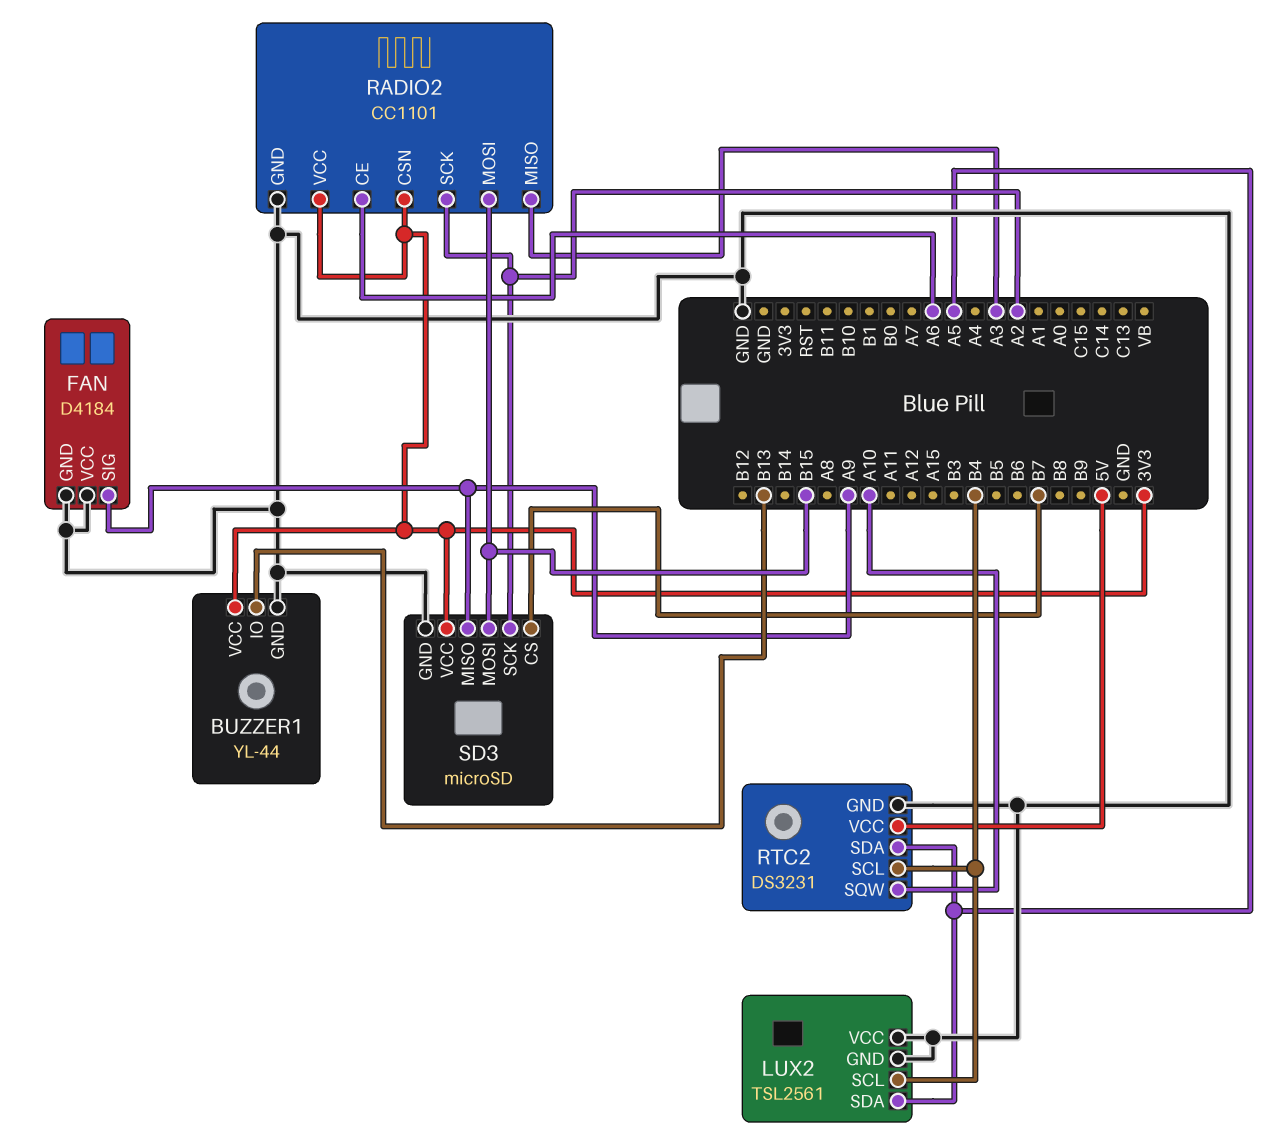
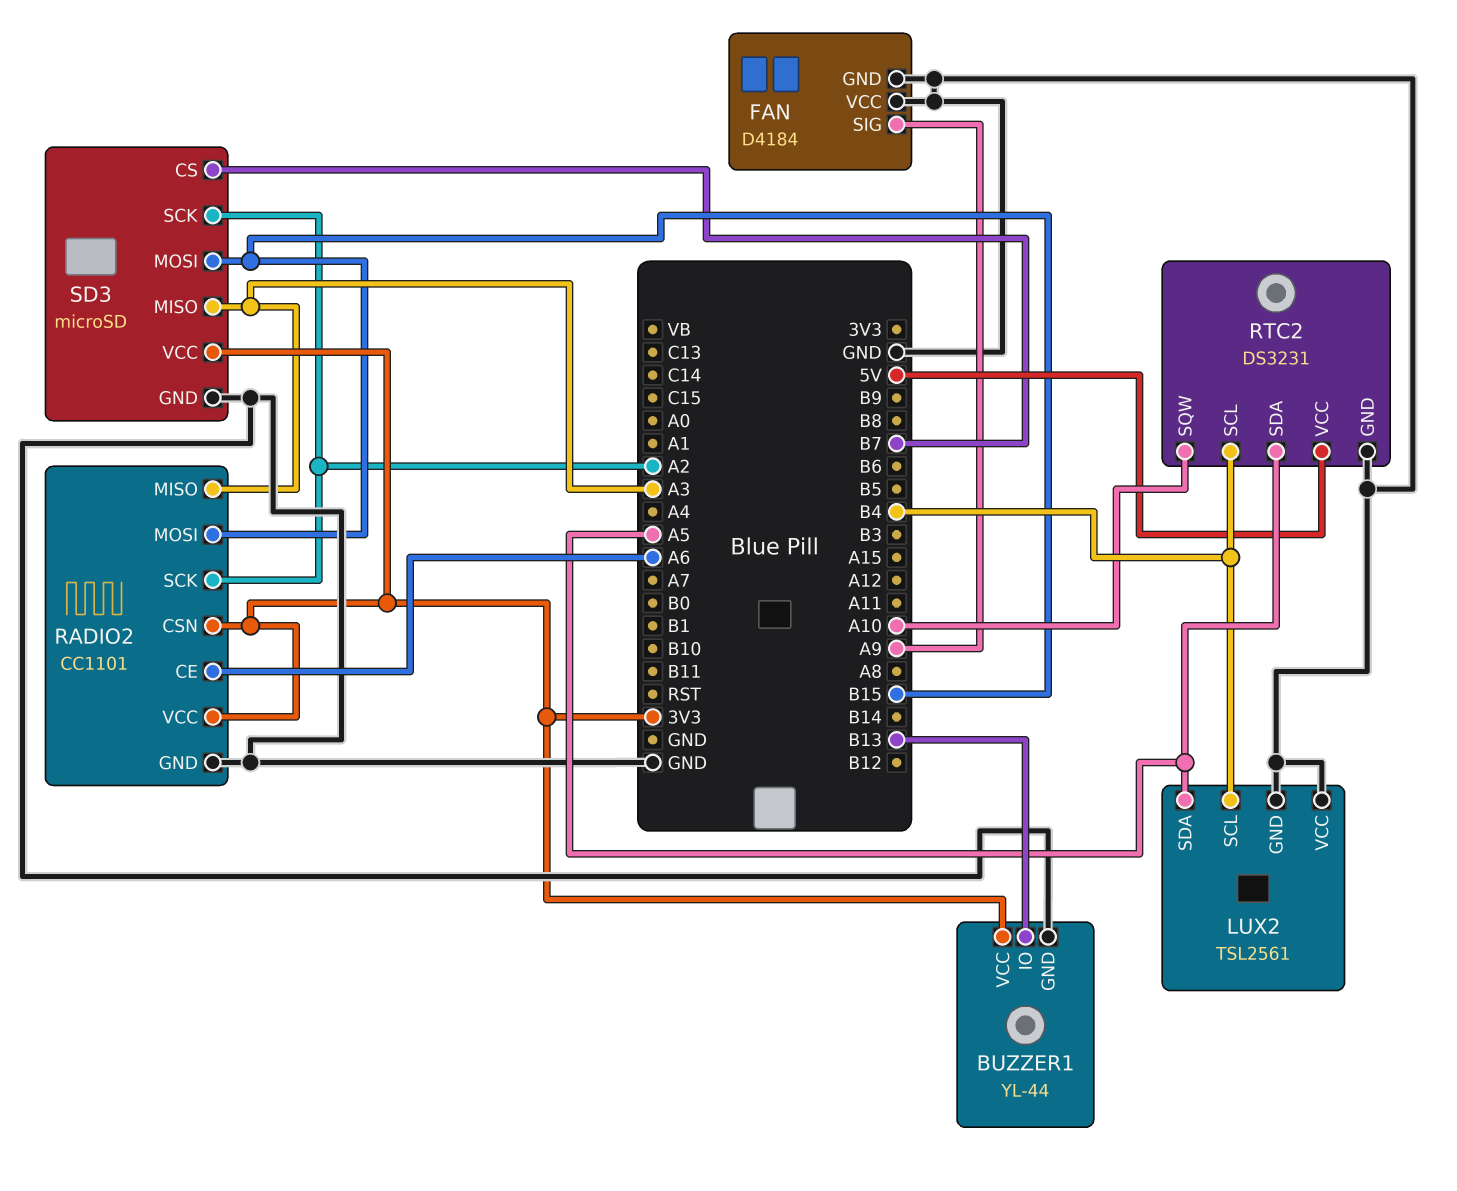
SD3 pin MISO: A9 -> A3

